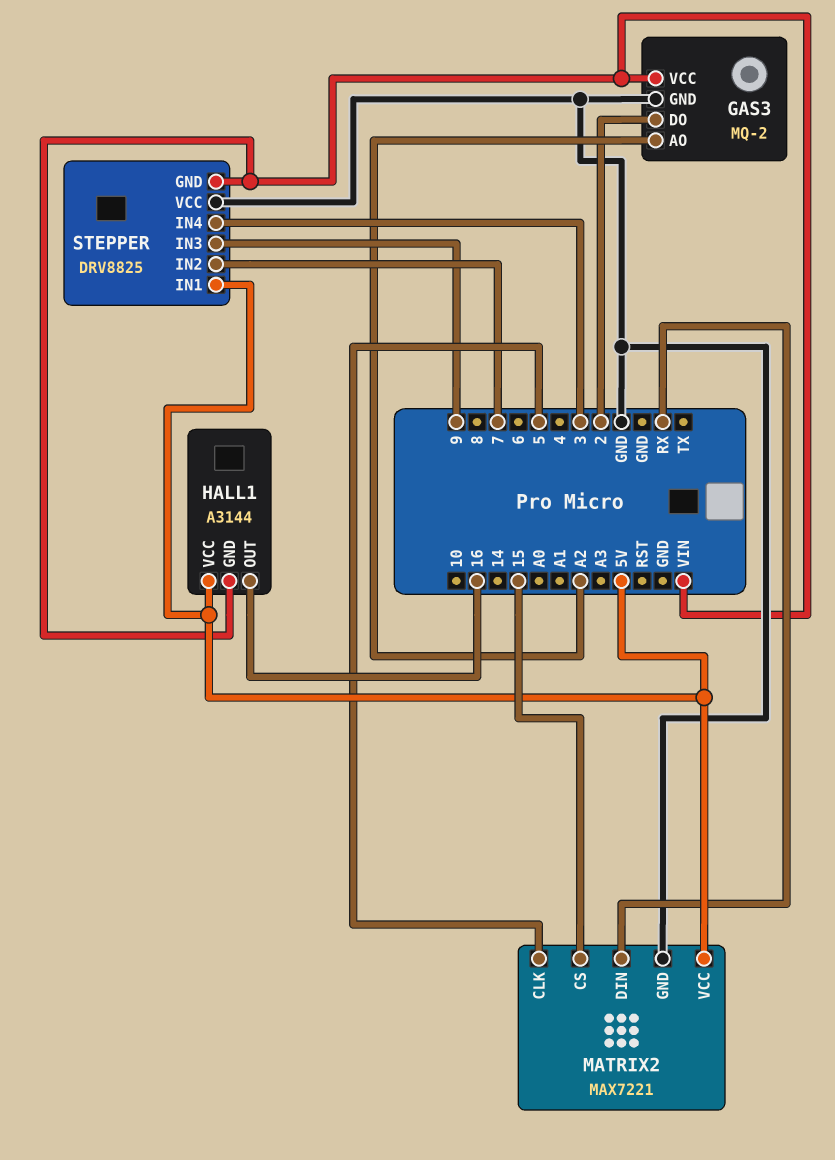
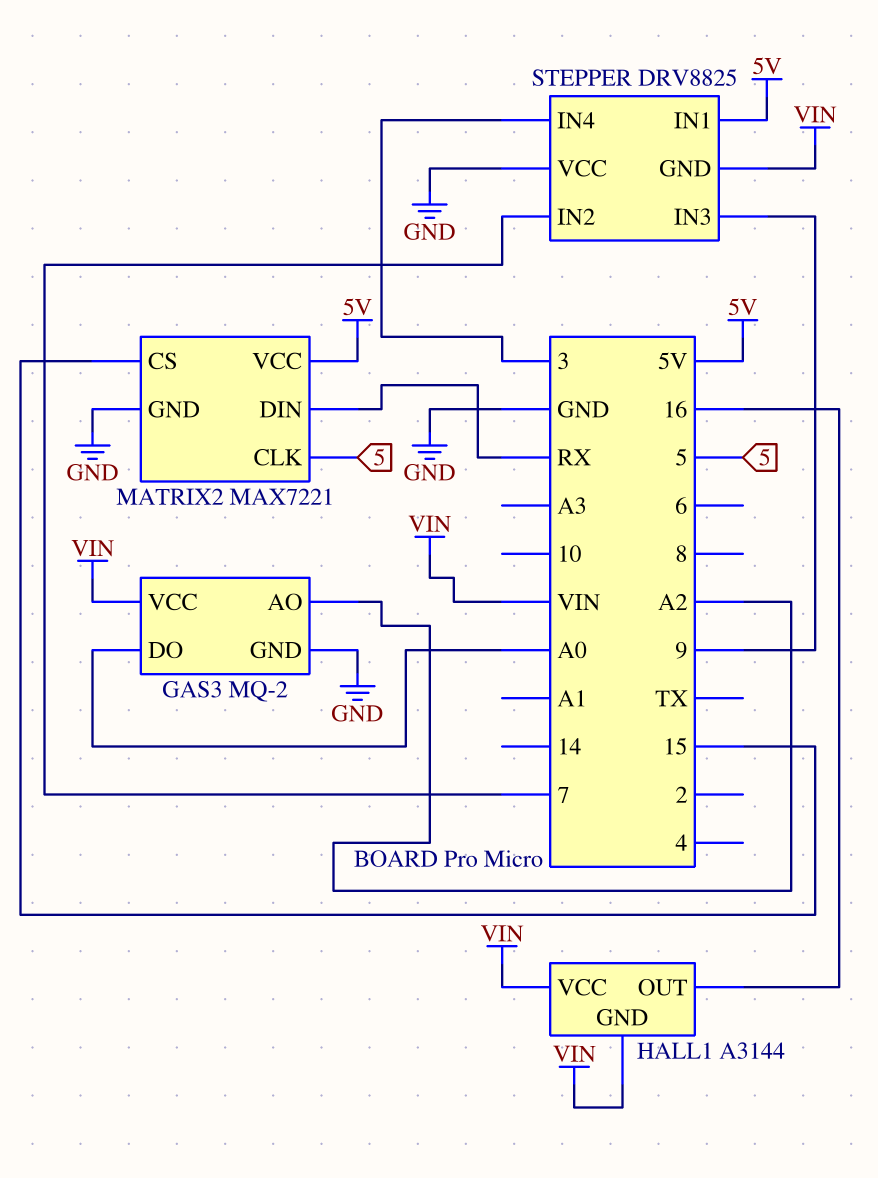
GAS3 pin DO: 2 -> A0
HALL1 pin VCC: 5V -> VIN

